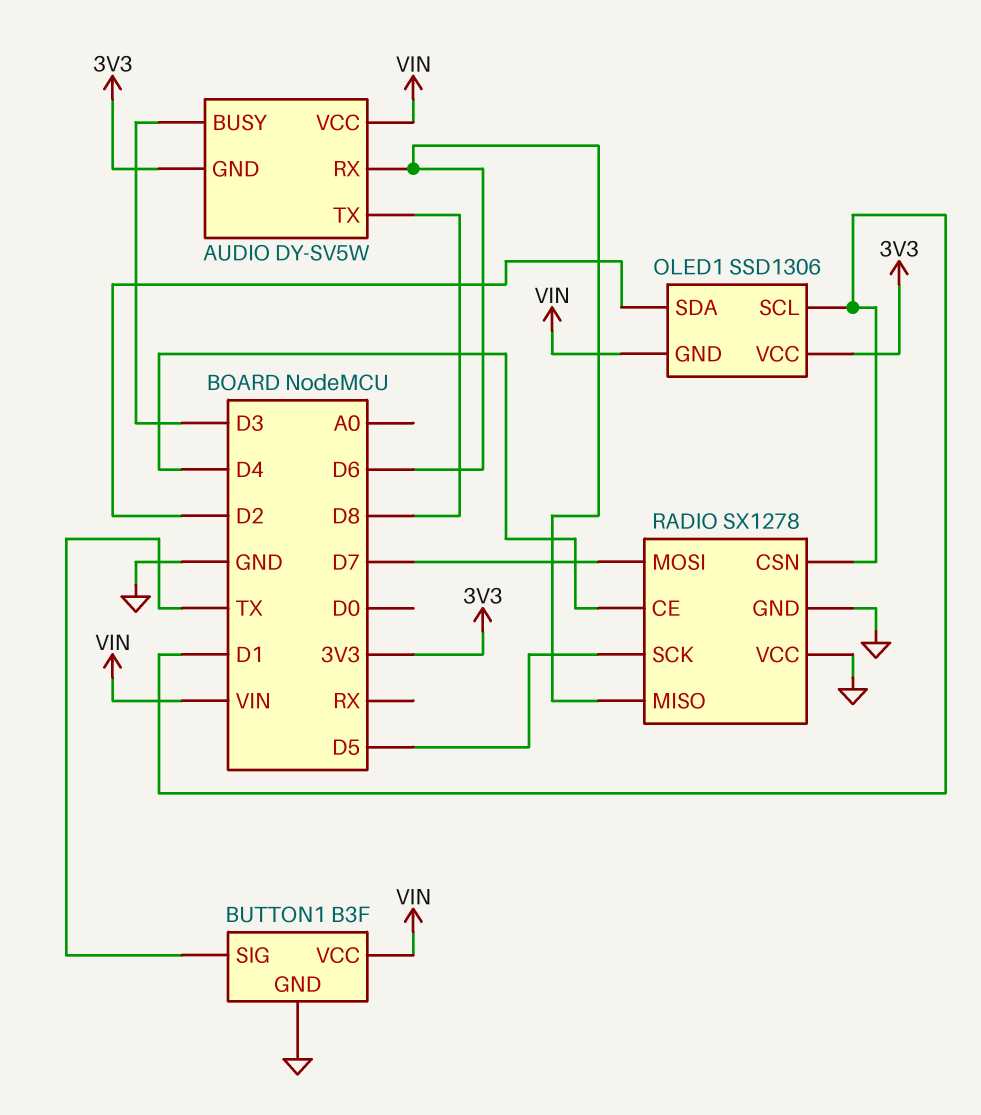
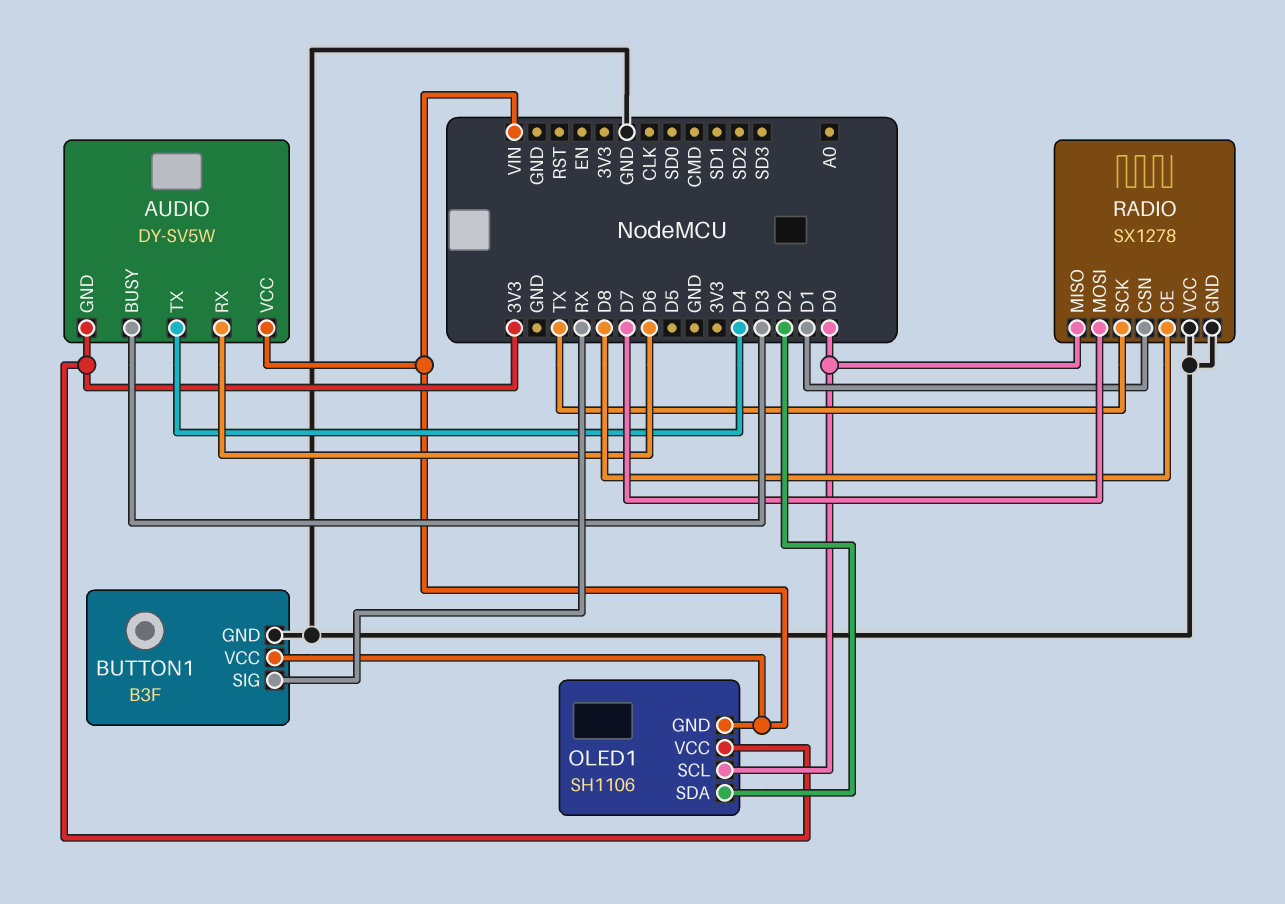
AUDIO pin TX: D8 -> D4
BUTTON1 pin SIG: TX -> RX
OLED1: SSD1306 -> SH1106
OLED1 pin SCL: D1 -> D0
RADIO pin CE: D4 -> D8
RADIO pin MISO: D6 -> D0
RADIO pin SCK: D5 -> TX

